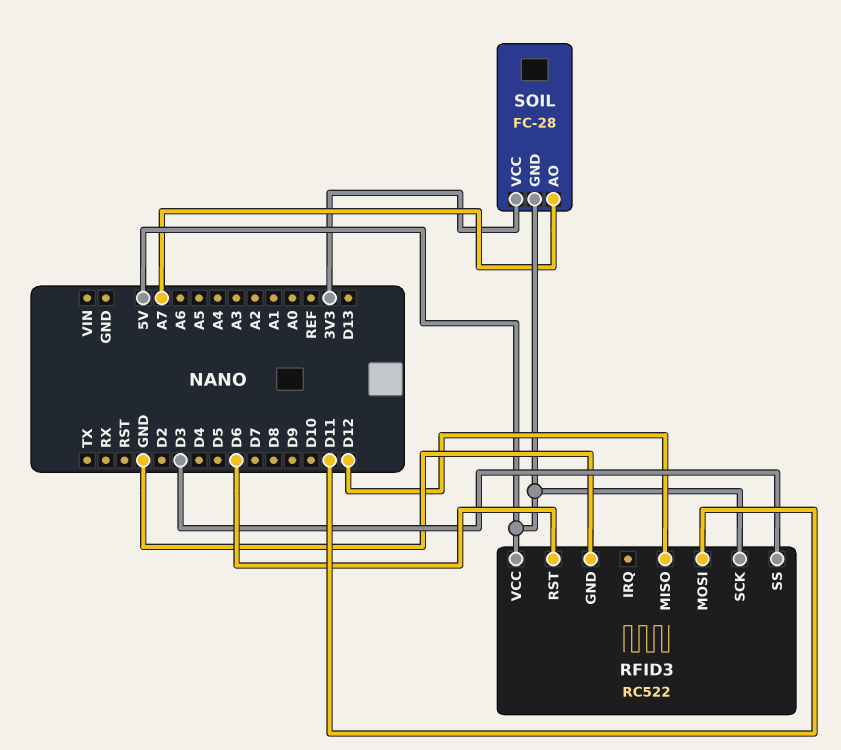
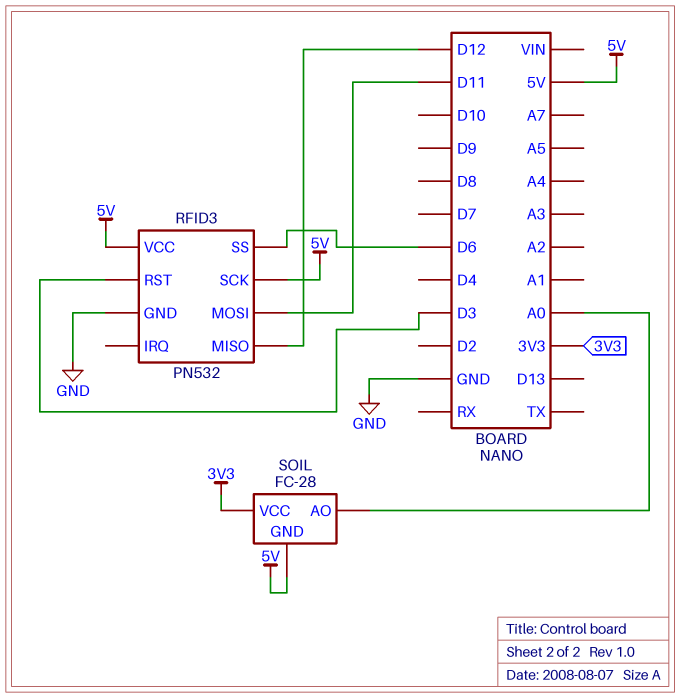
RFID3: RC522 -> PN532
RFID3 pin RST: D6 -> D3
RFID3 pin SS: D3 -> D6
SOIL pin AO: A7 -> A0

